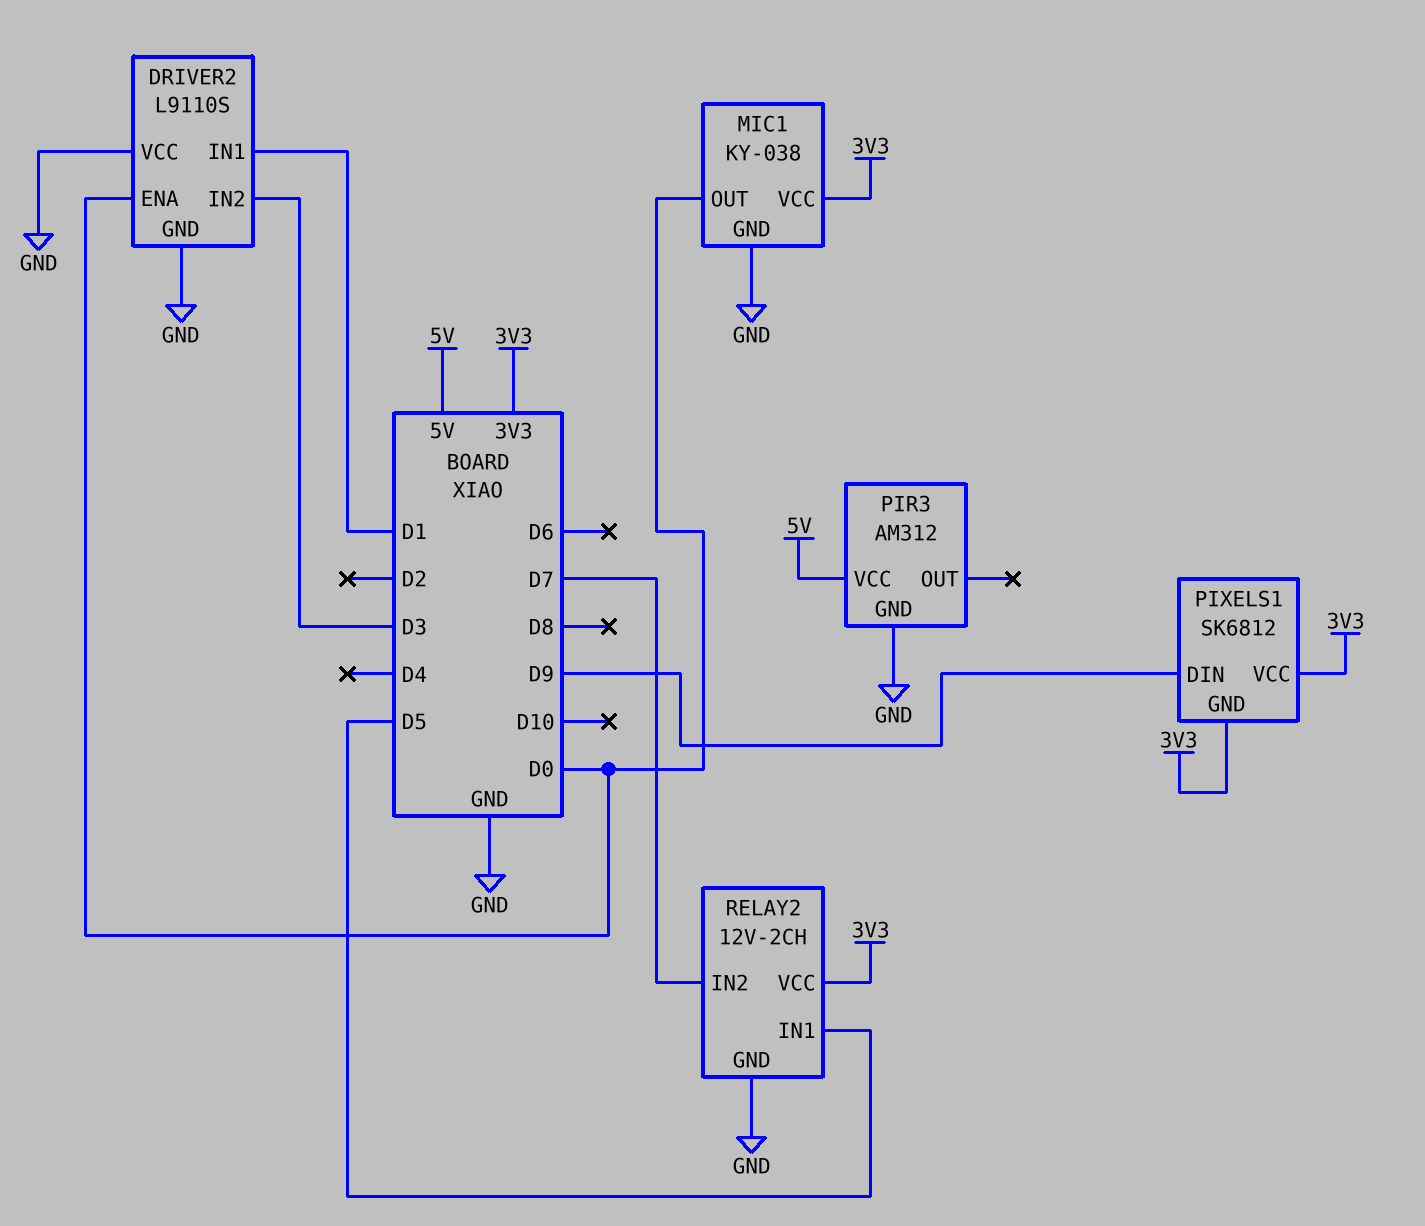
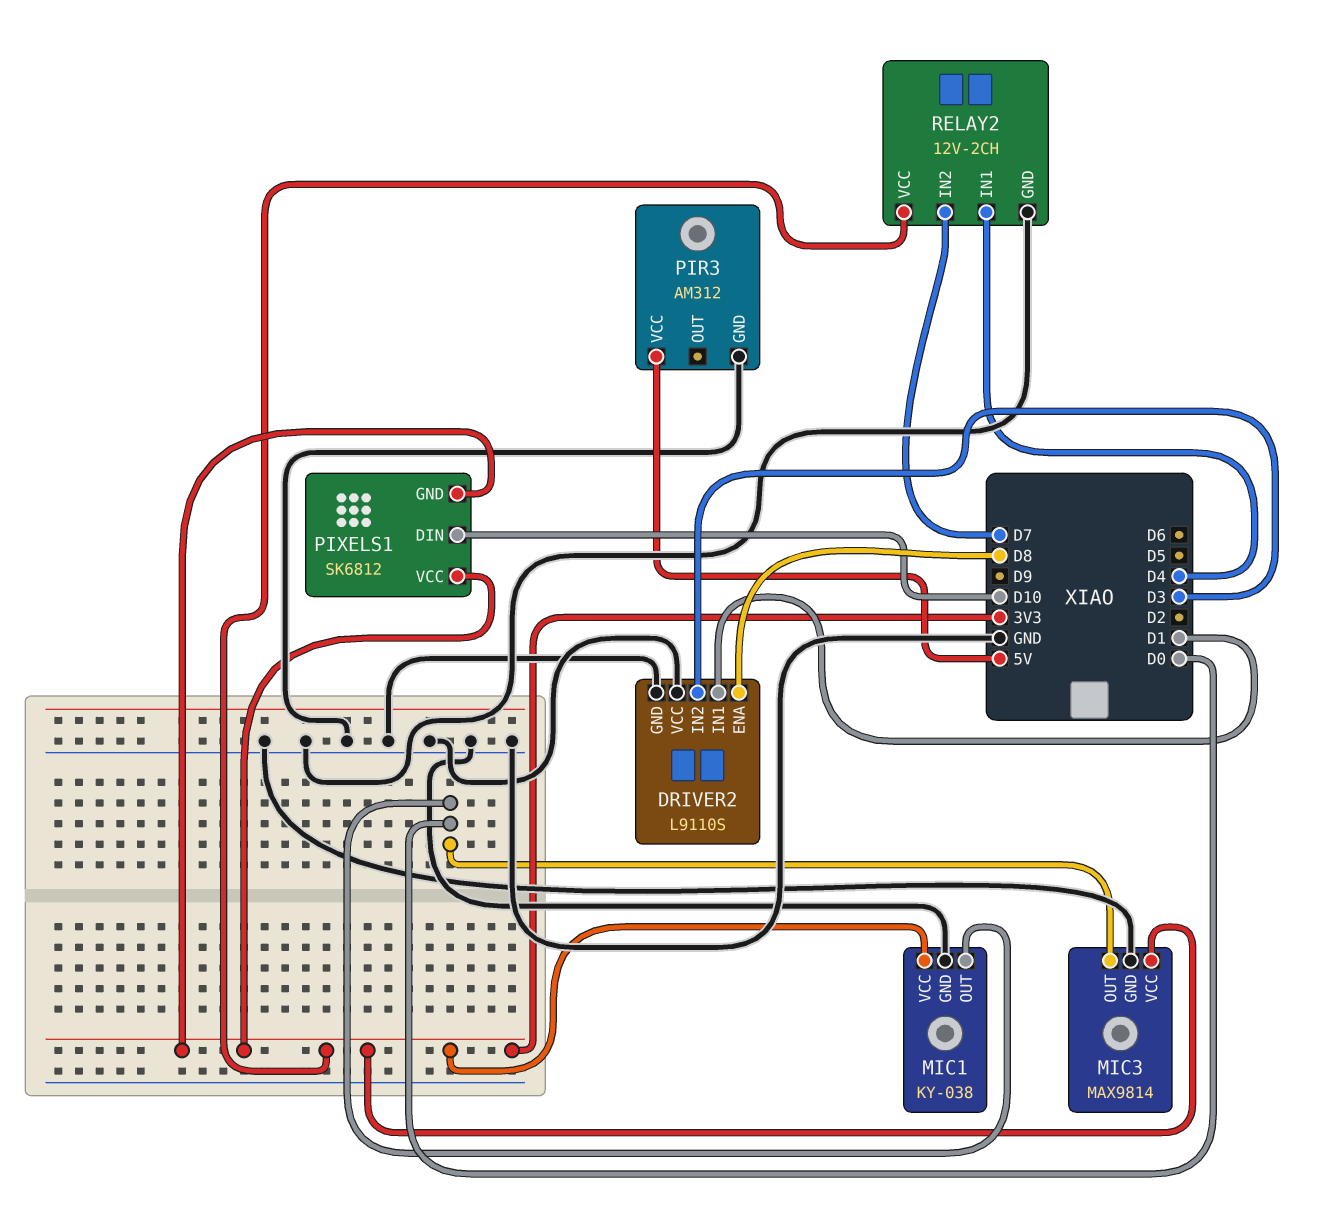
DRIVER2 pin ENA: D0 -> D8
MIC3: none -> MAX9814
MIC3 pin GND: none -> GND
MIC3 pin OUT: none -> D0
MIC3 pin VCC: none -> 3V3
PIXELS1 pin DIN: D9 -> D10
RELAY2 pin IN1: D5 -> D4

